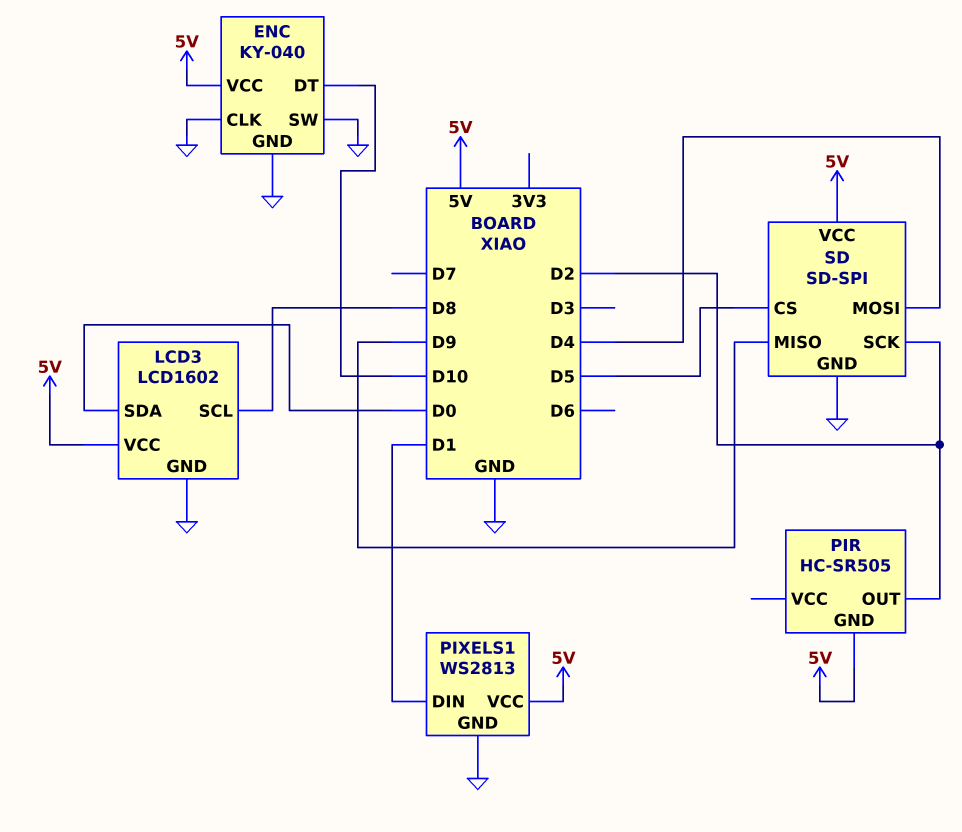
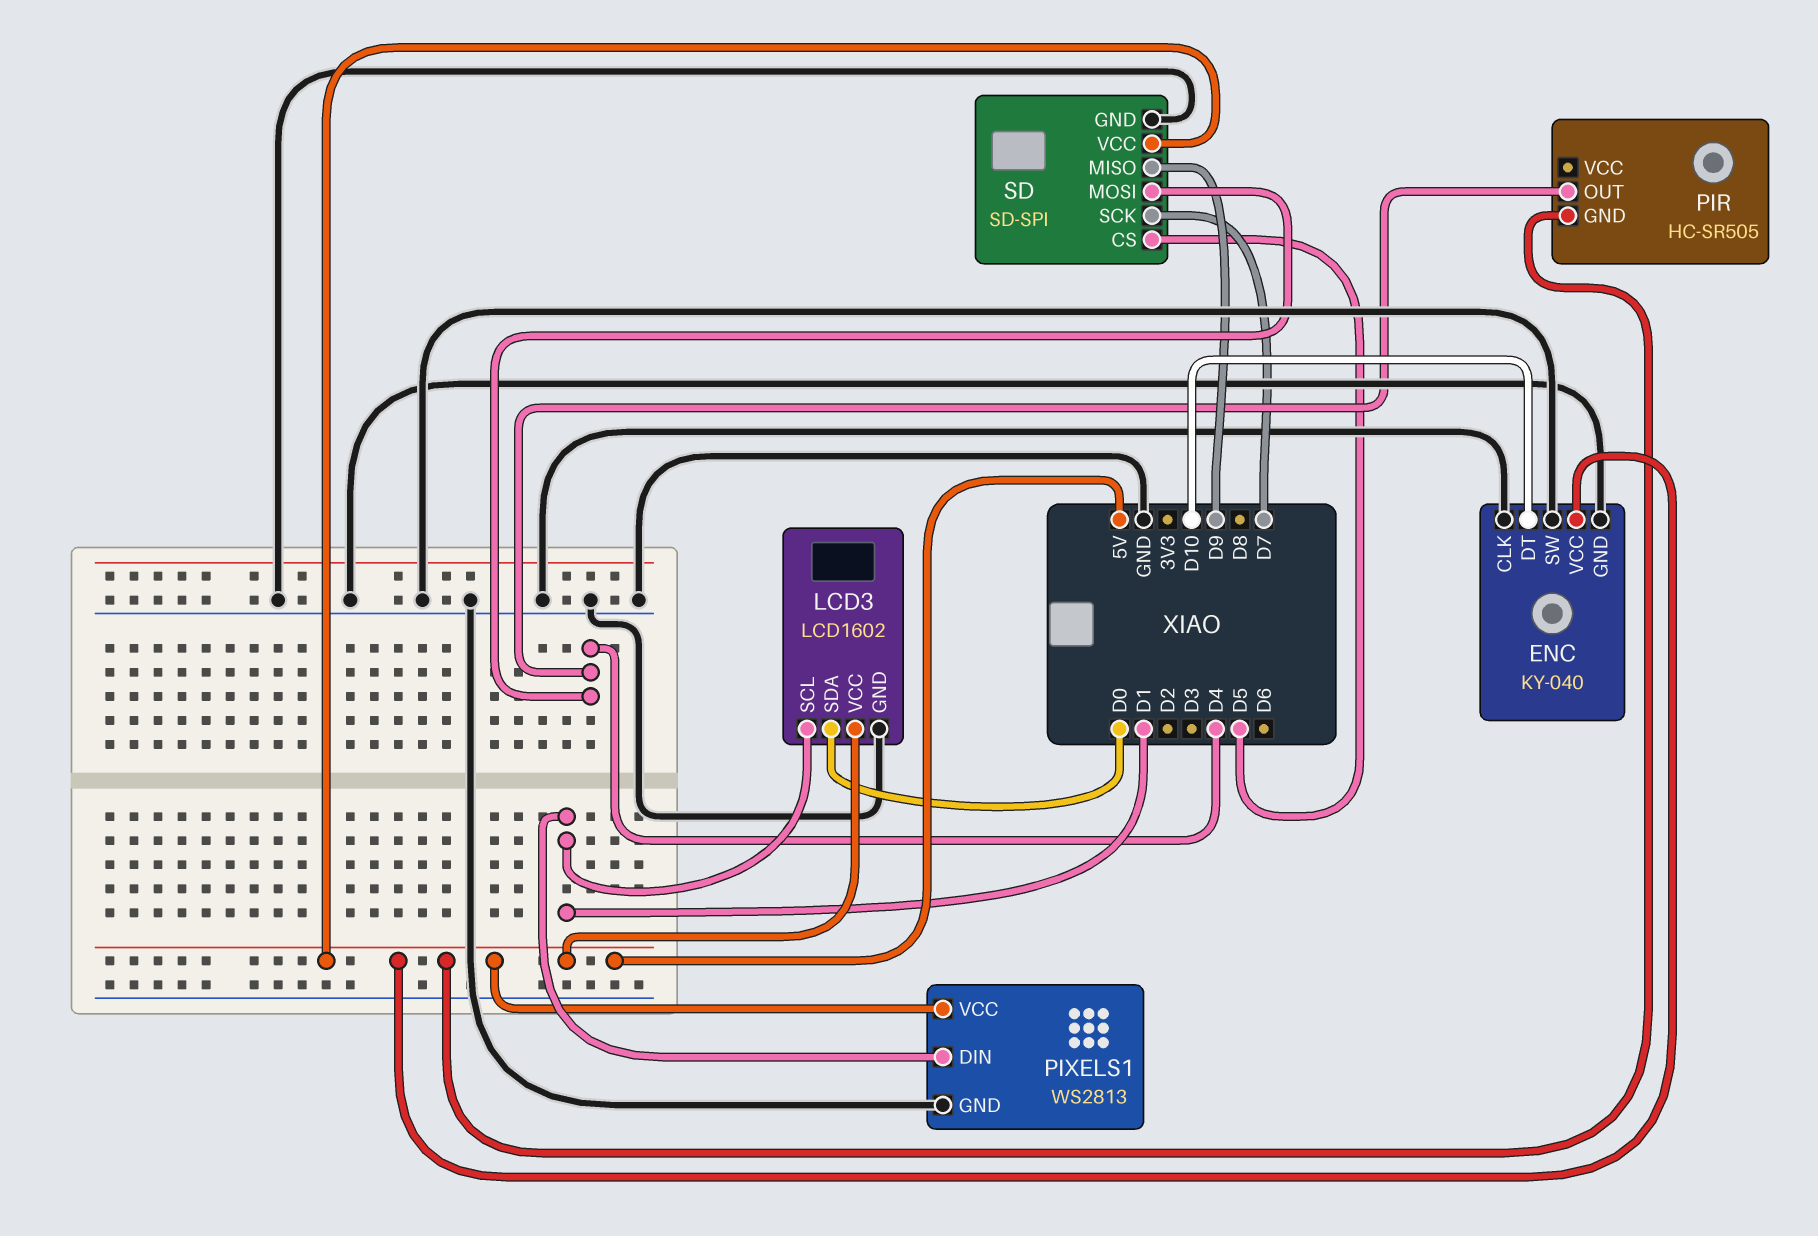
LCD3 pin SCL: D8 -> D1
PIR pin OUT: D2 -> D4
SD pin SCK: D2 -> D7

